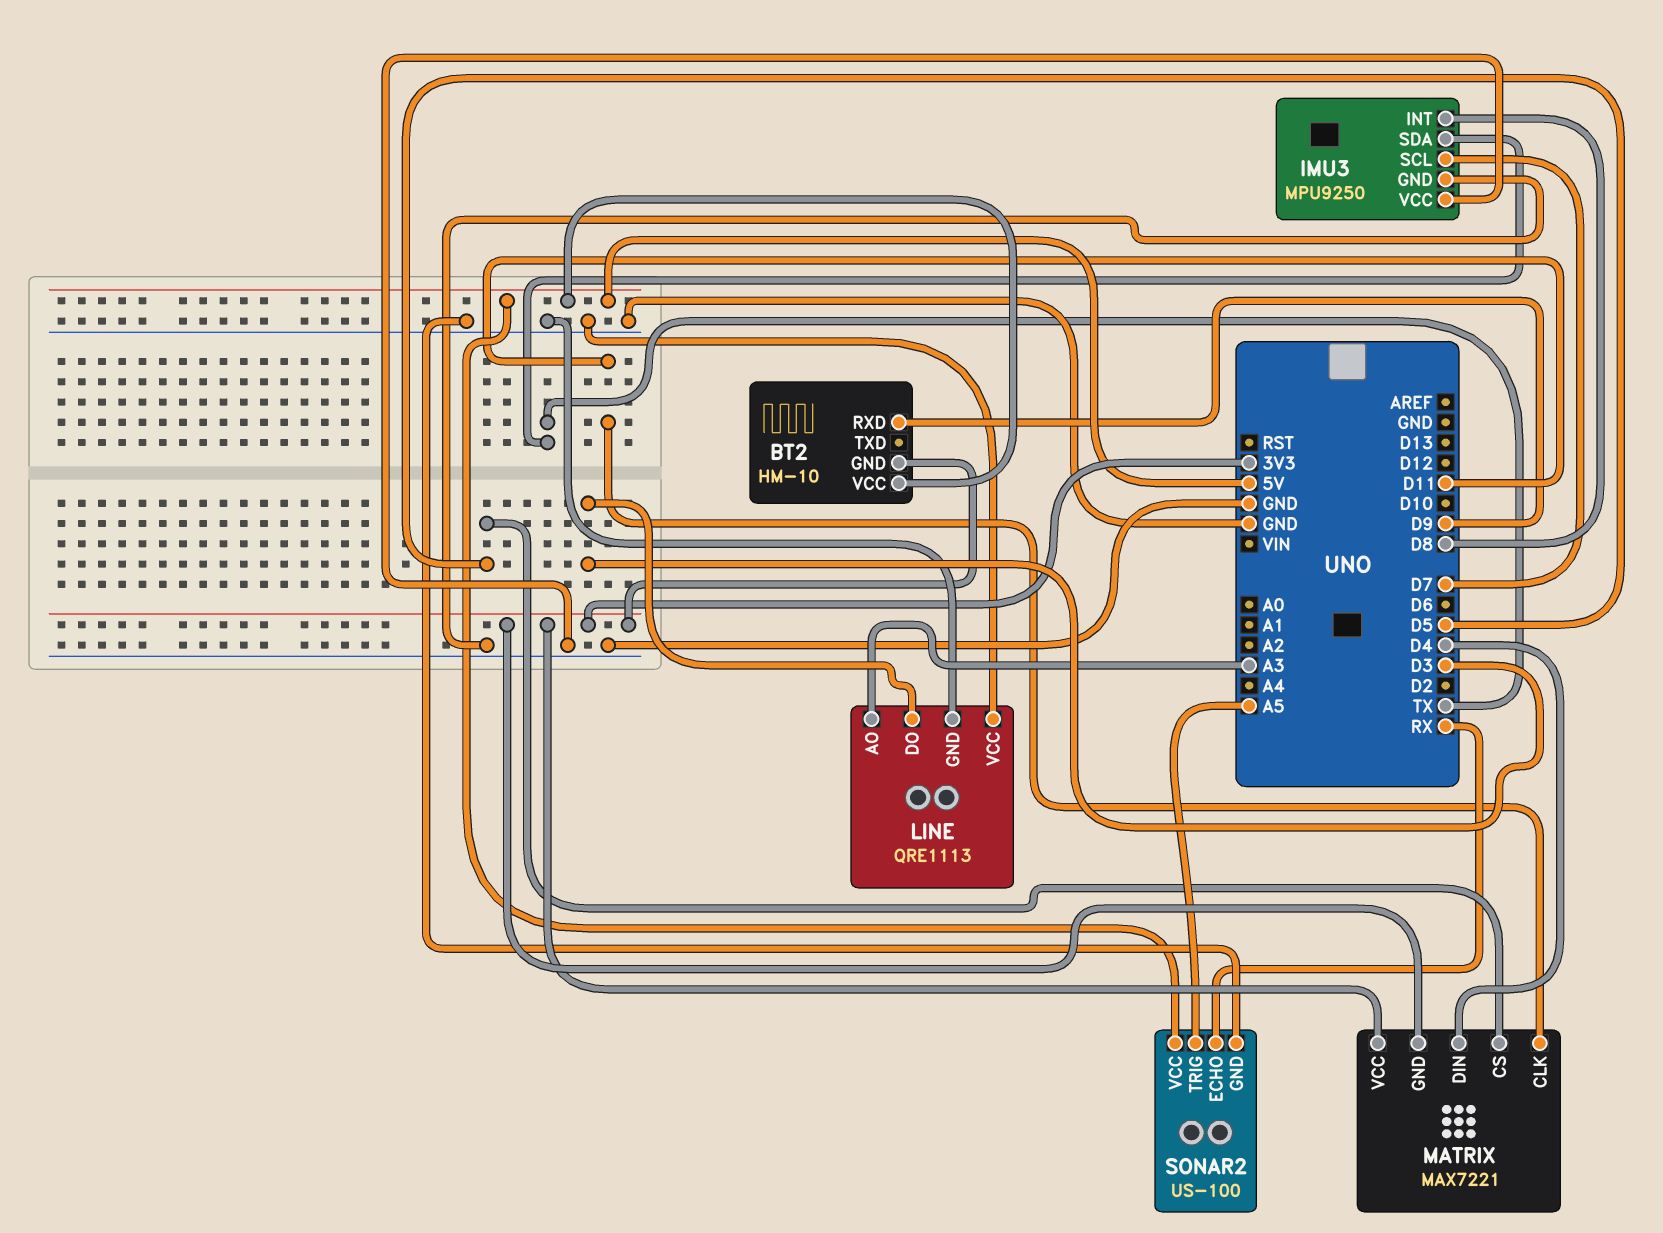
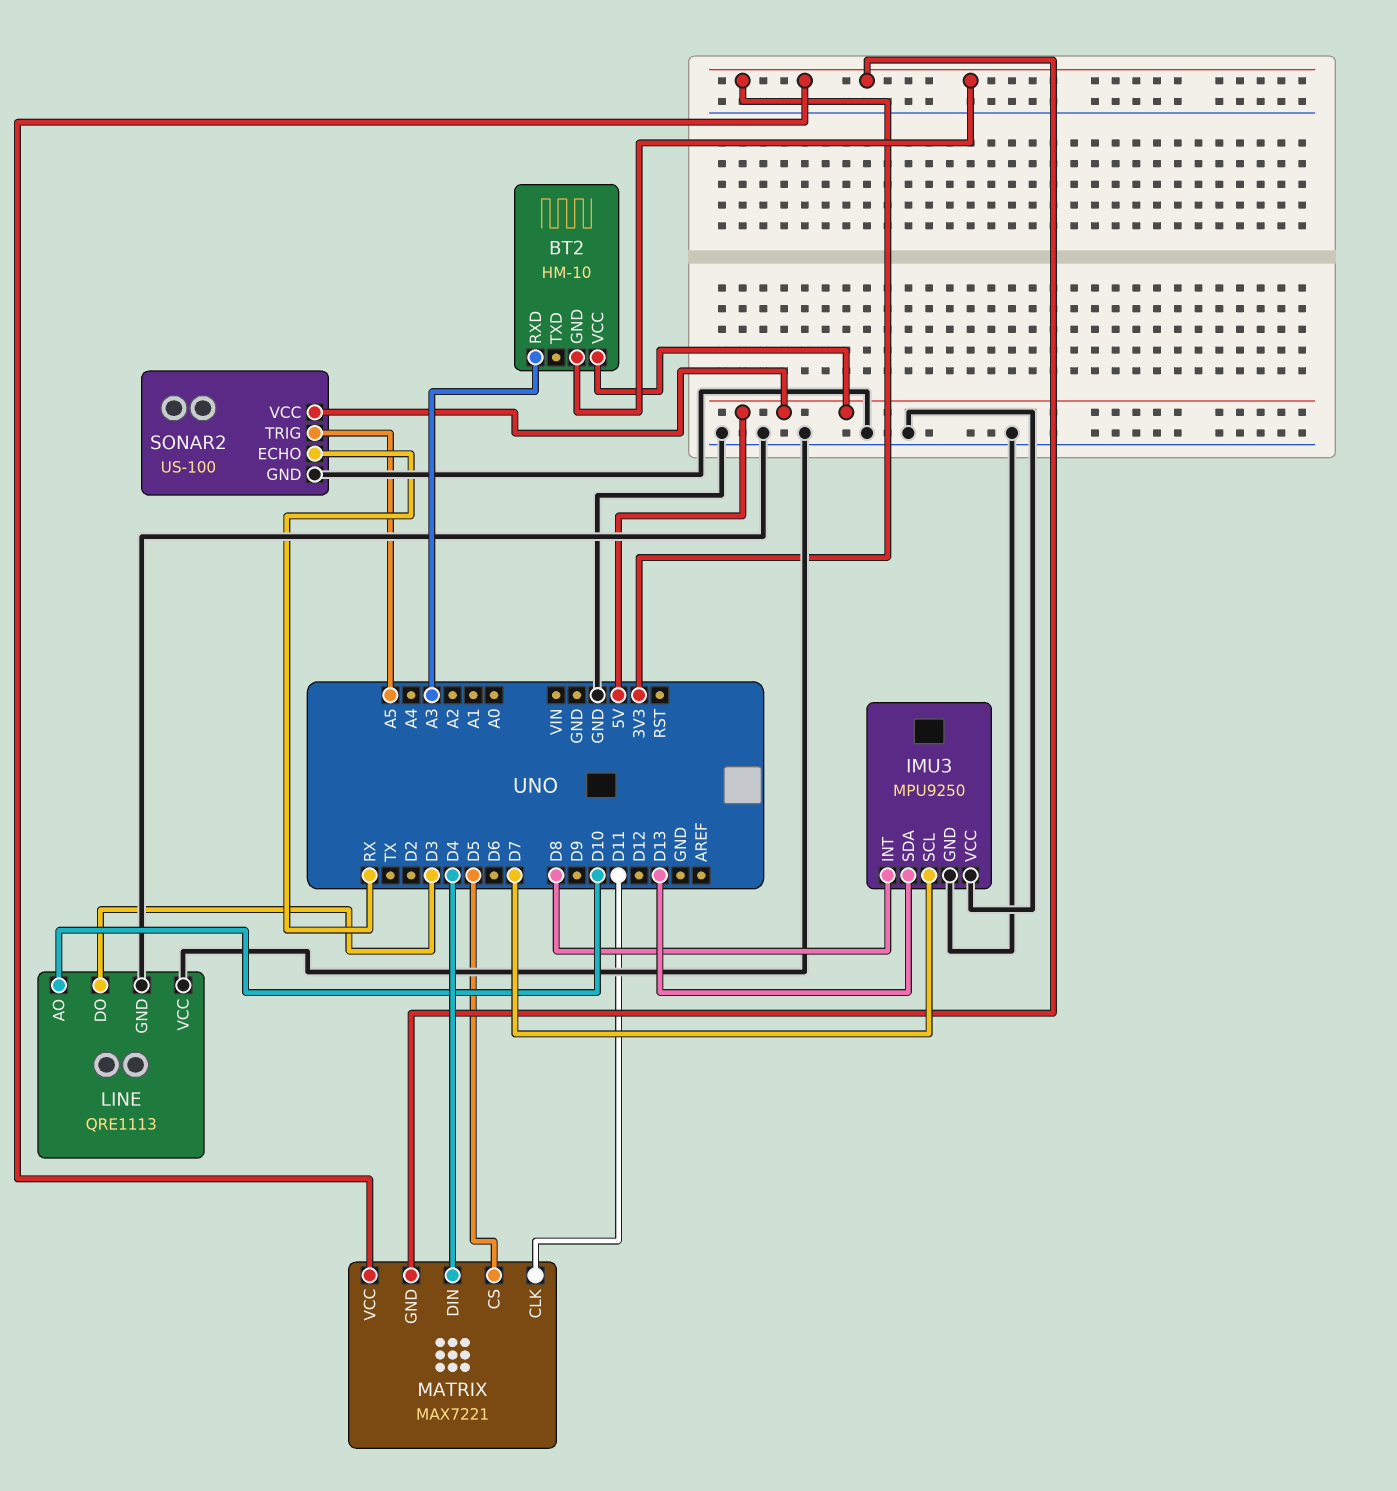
BT2 pin RXD: D9 -> A3
IMU3 pin SDA: TX -> D13
LINE pin AO: A3 -> D10

